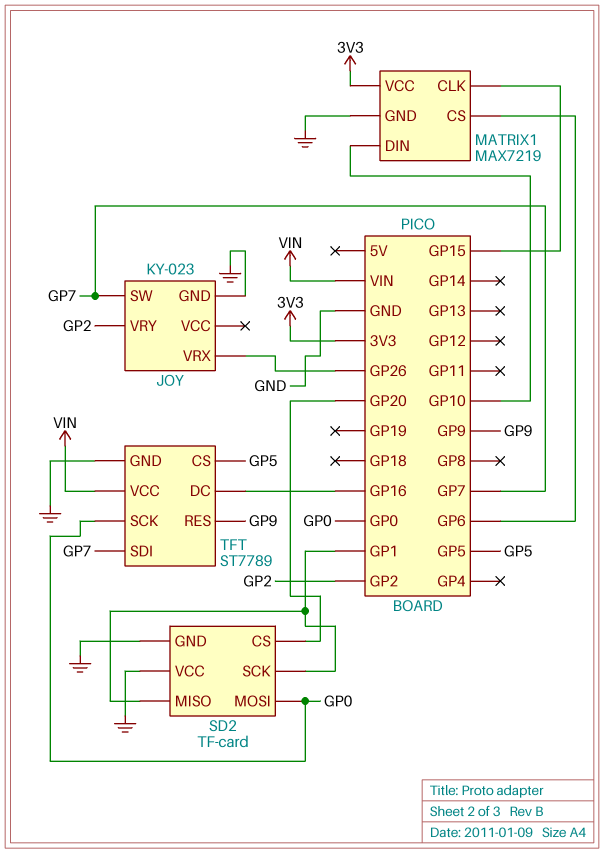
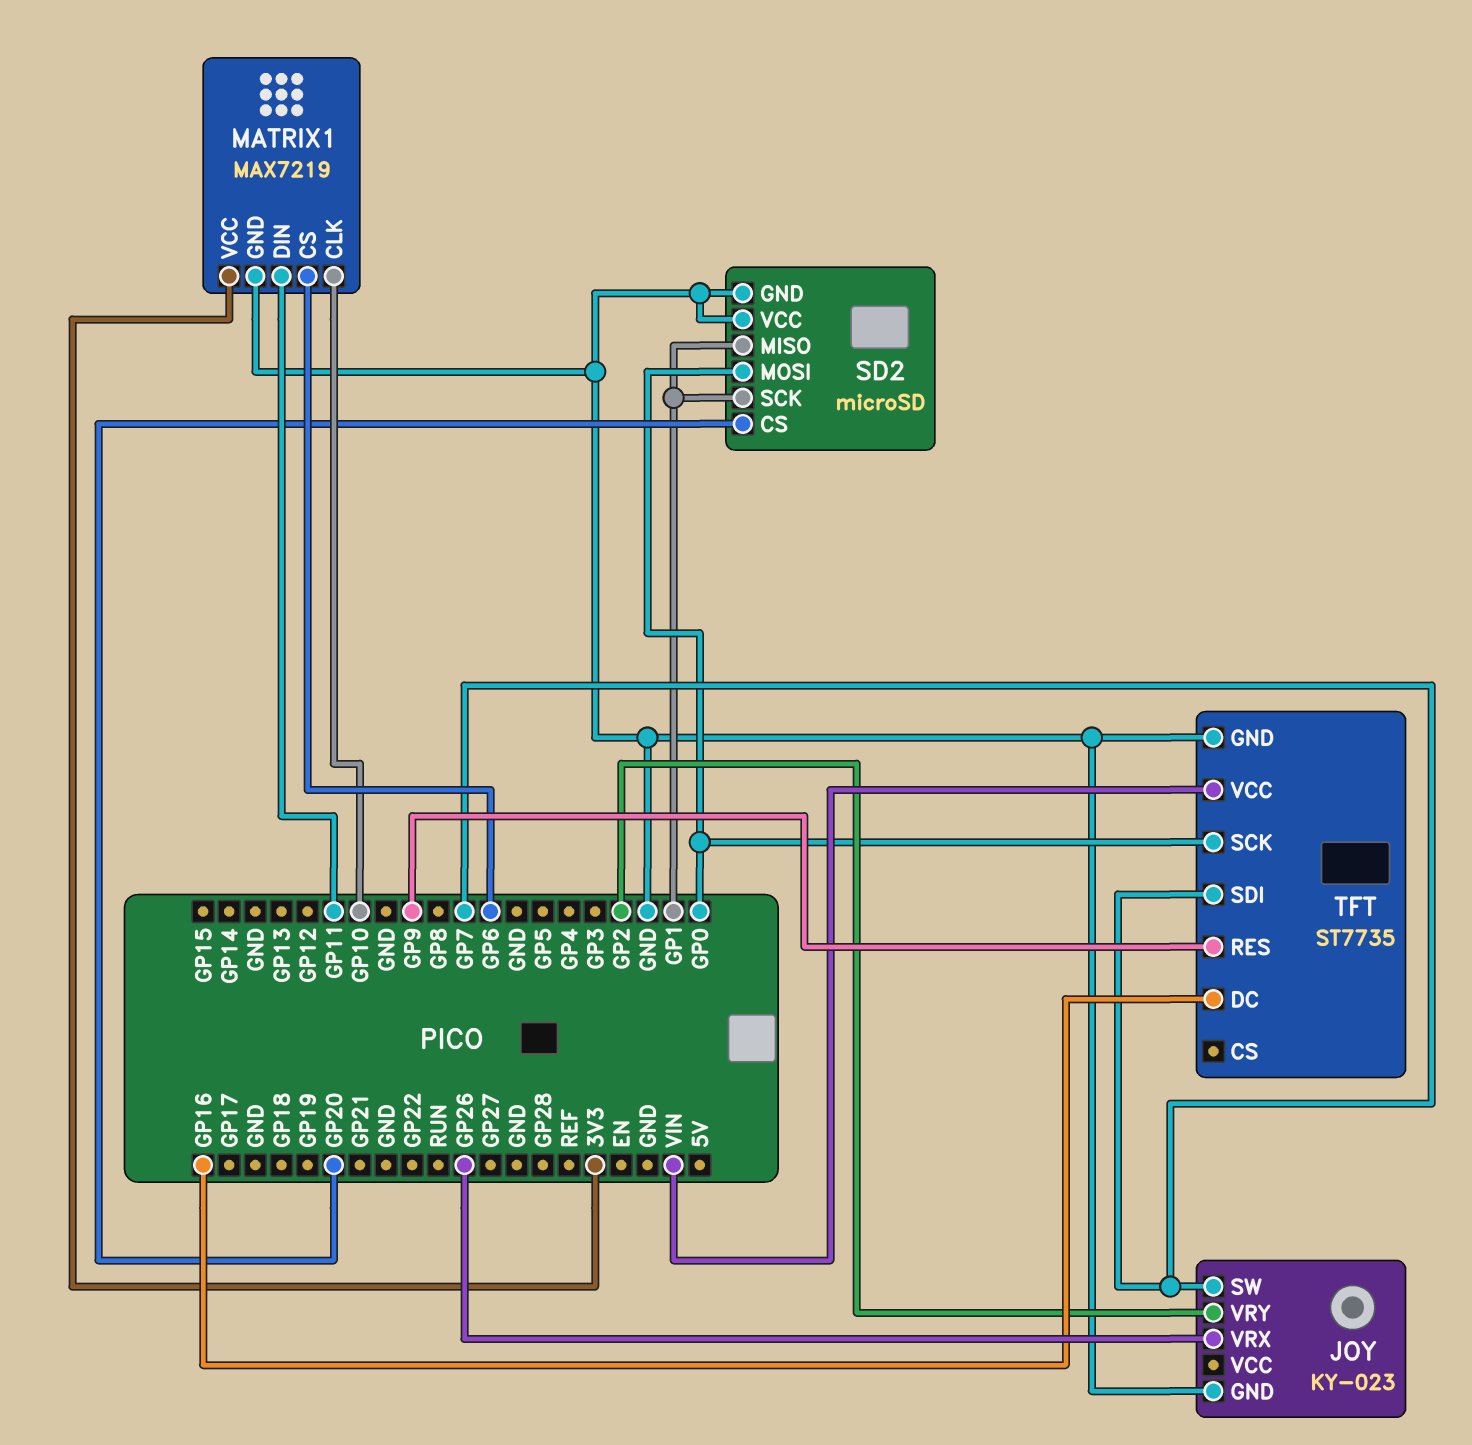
MATRIX1 pin CLK: GP15 -> GP10
MATRIX1 pin DIN: GP10 -> GP11
SD2: TF-card -> microSD
TFT: ST7789 -> ST7735
TFT pin CS: GP5 -> none

